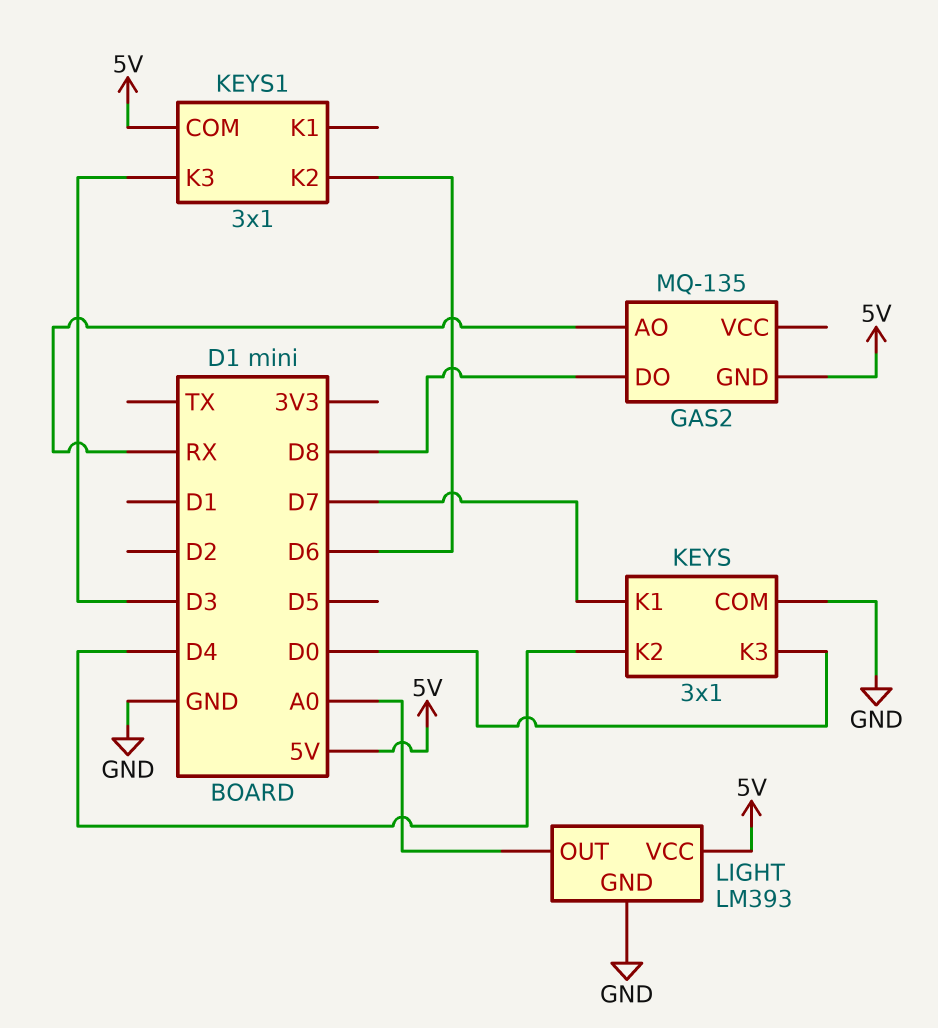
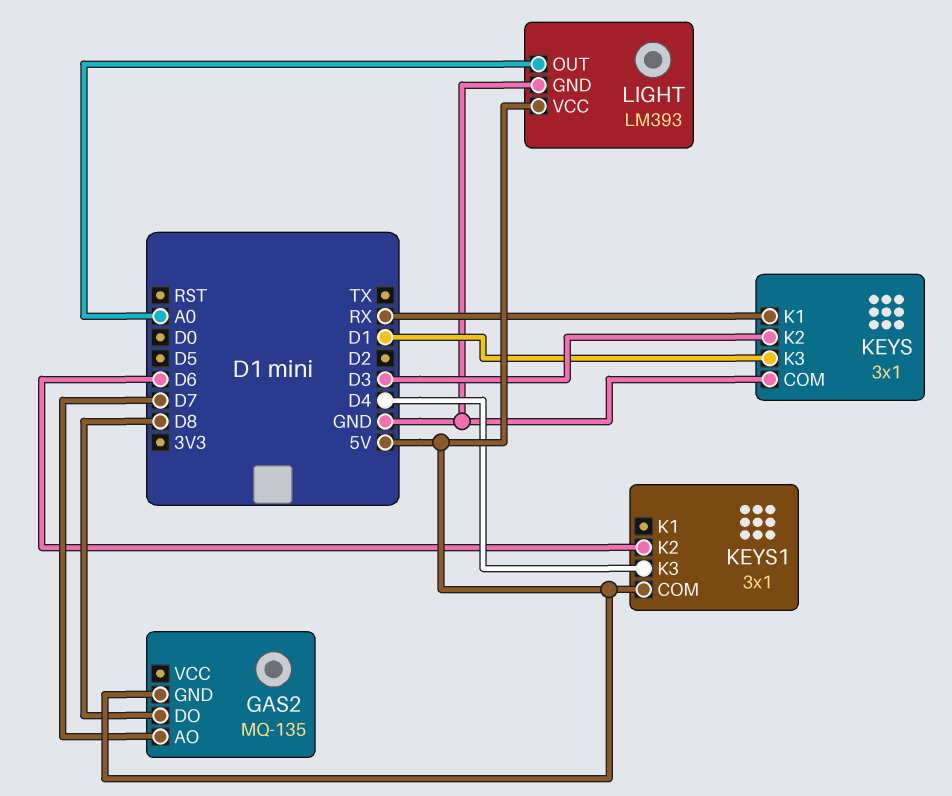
GAS2 pin AO: RX -> D7
KEYS pin K1: D7 -> RX
KEYS pin K2: D4 -> D3
KEYS pin K3: D0 -> D1
KEYS1 pin K3: D3 -> D4

